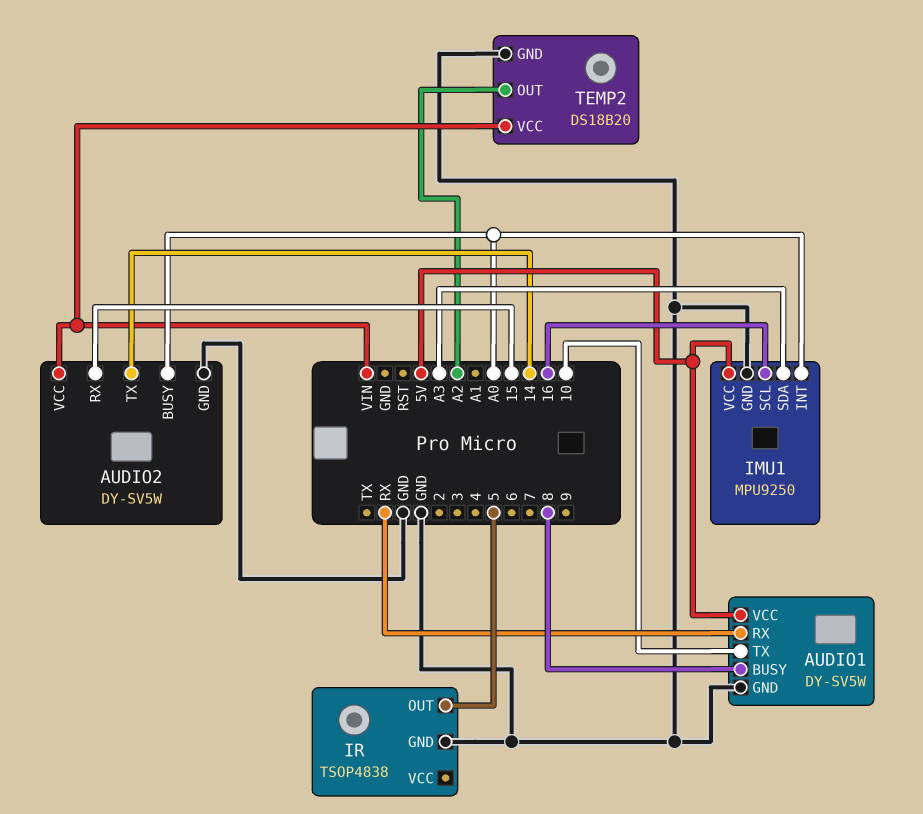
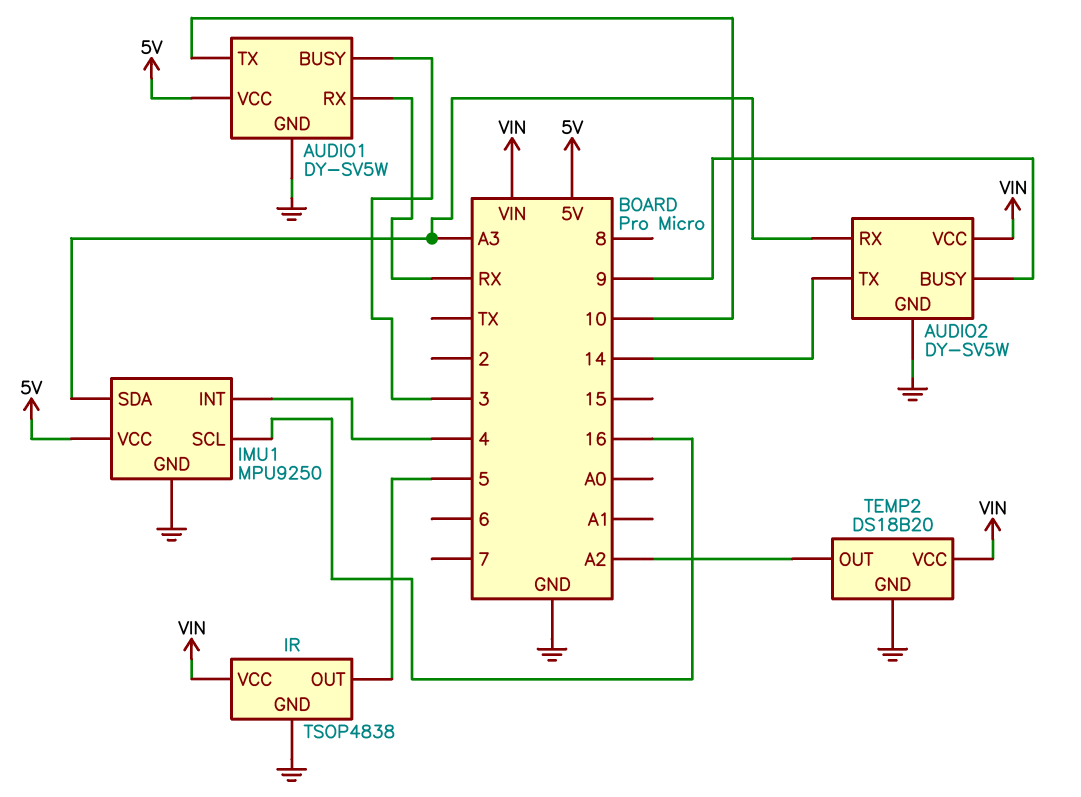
AUDIO1 pin BUSY: 8 -> 3
AUDIO2 pin BUSY: A0 -> 9
AUDIO2 pin RX: 15 -> A3
IMU1 pin INT: A0 -> 4
IR pin VCC: none -> VIN

